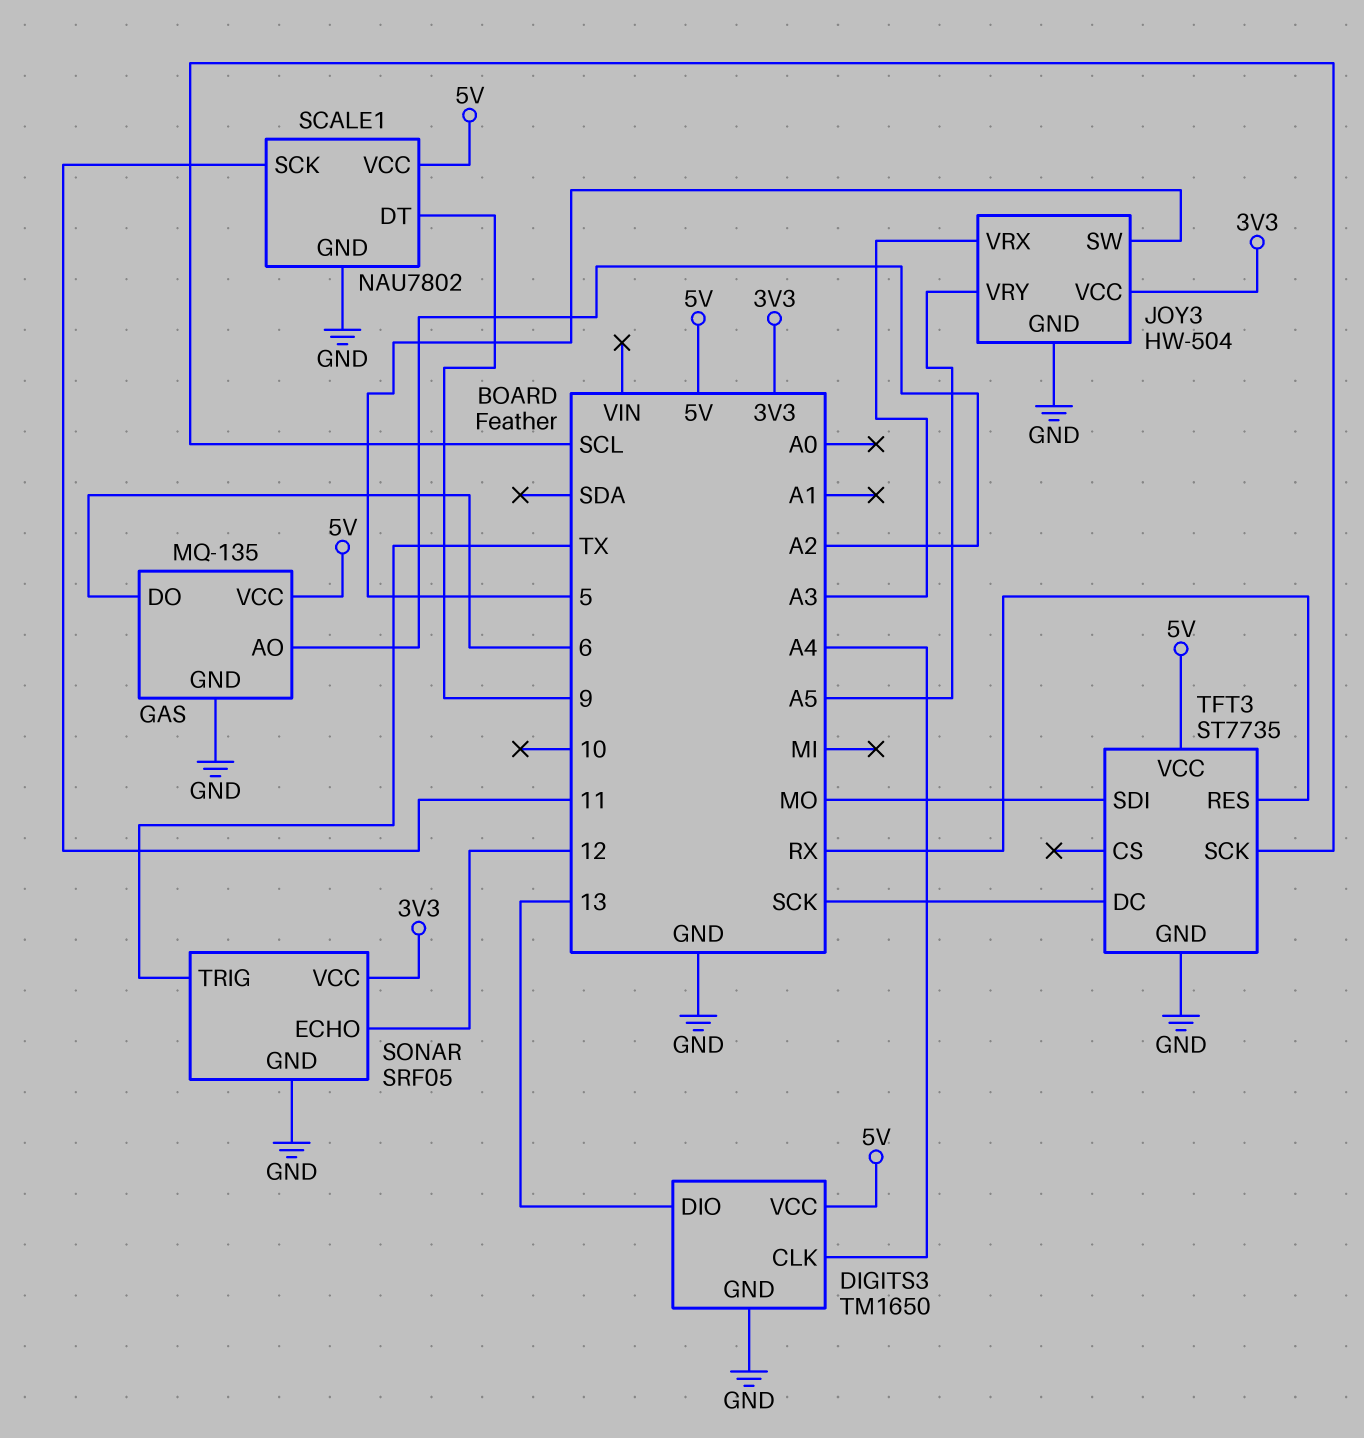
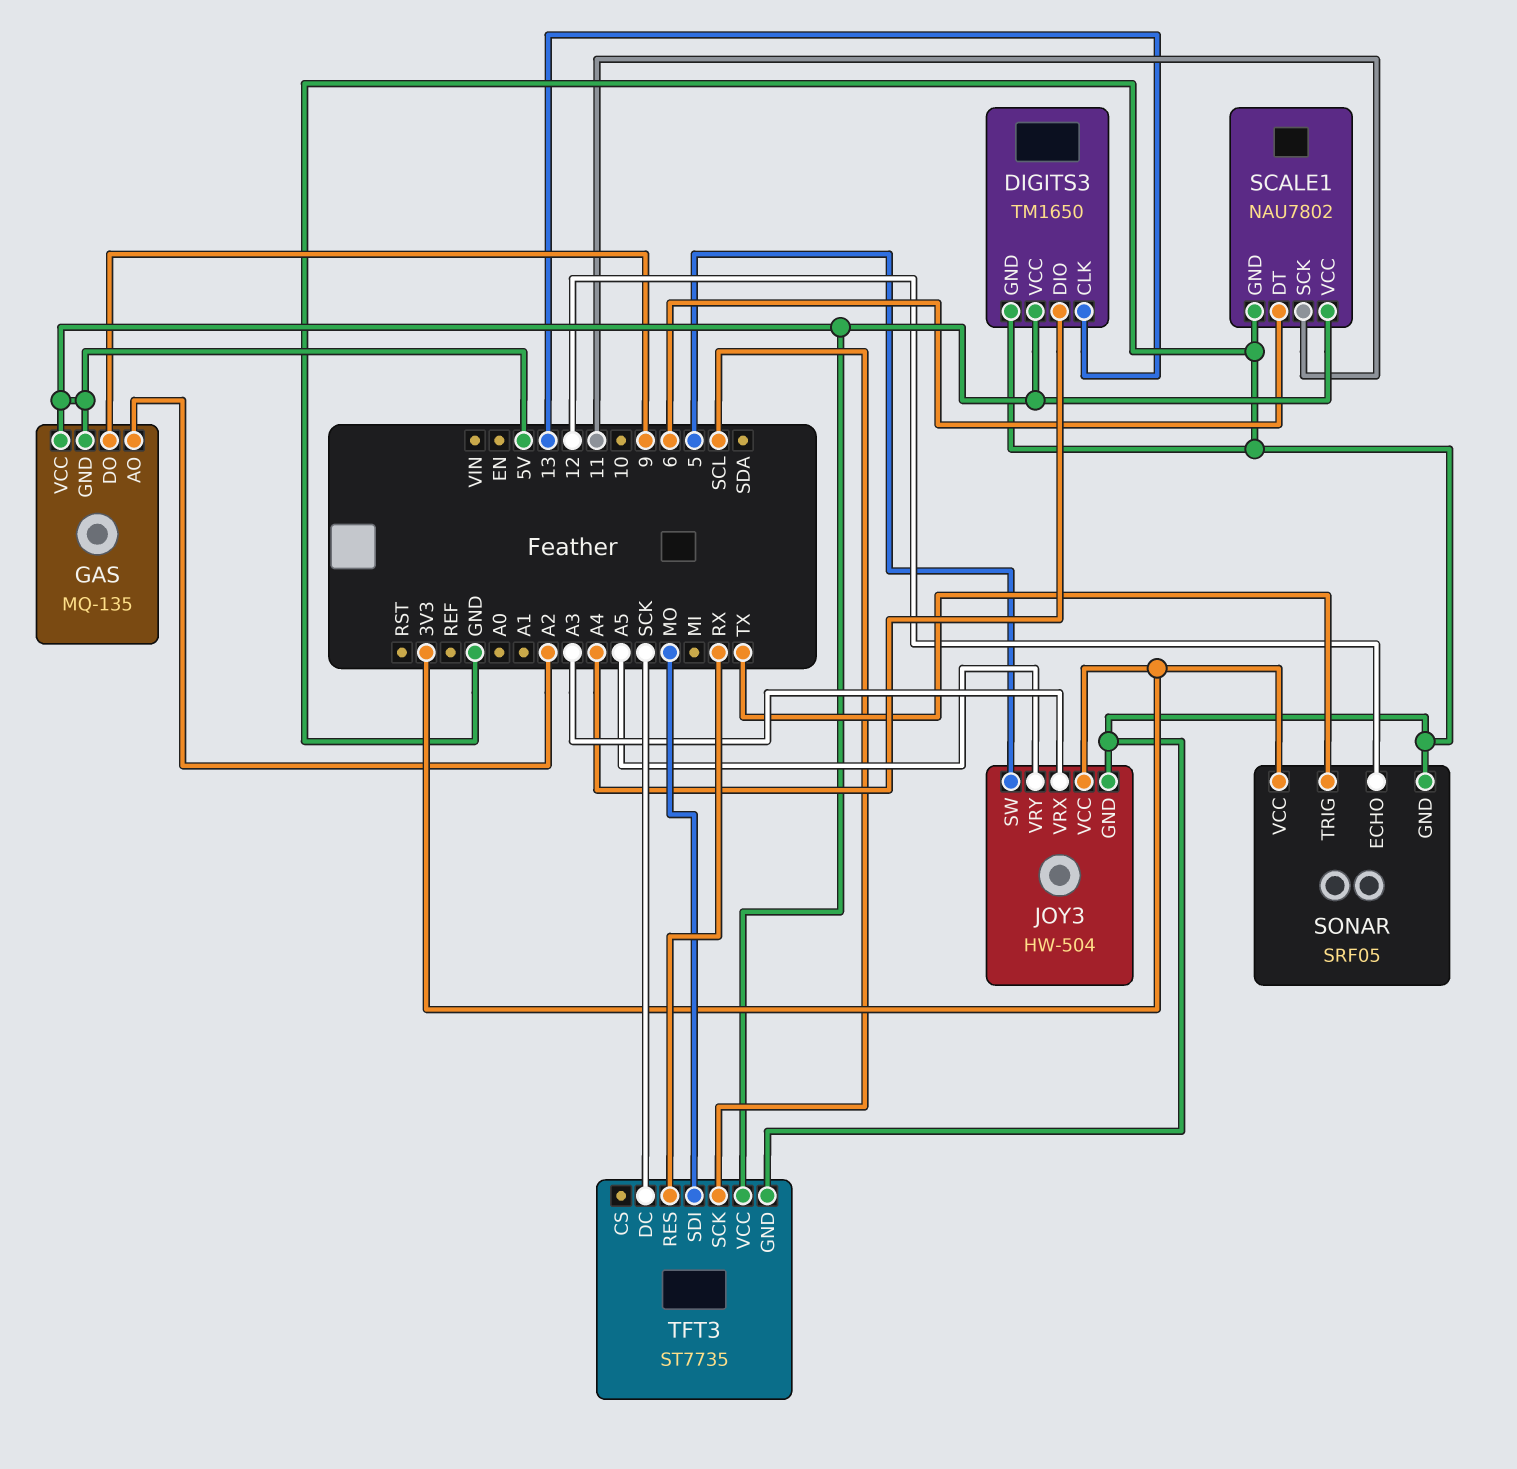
DIGITS3 pin CLK: A4 -> 13
DIGITS3 pin DIO: 13 -> A4
GAS pin DO: 6 -> 9
GAS pin GND: GND -> 5V
SCALE1 pin DT: 9 -> 6

